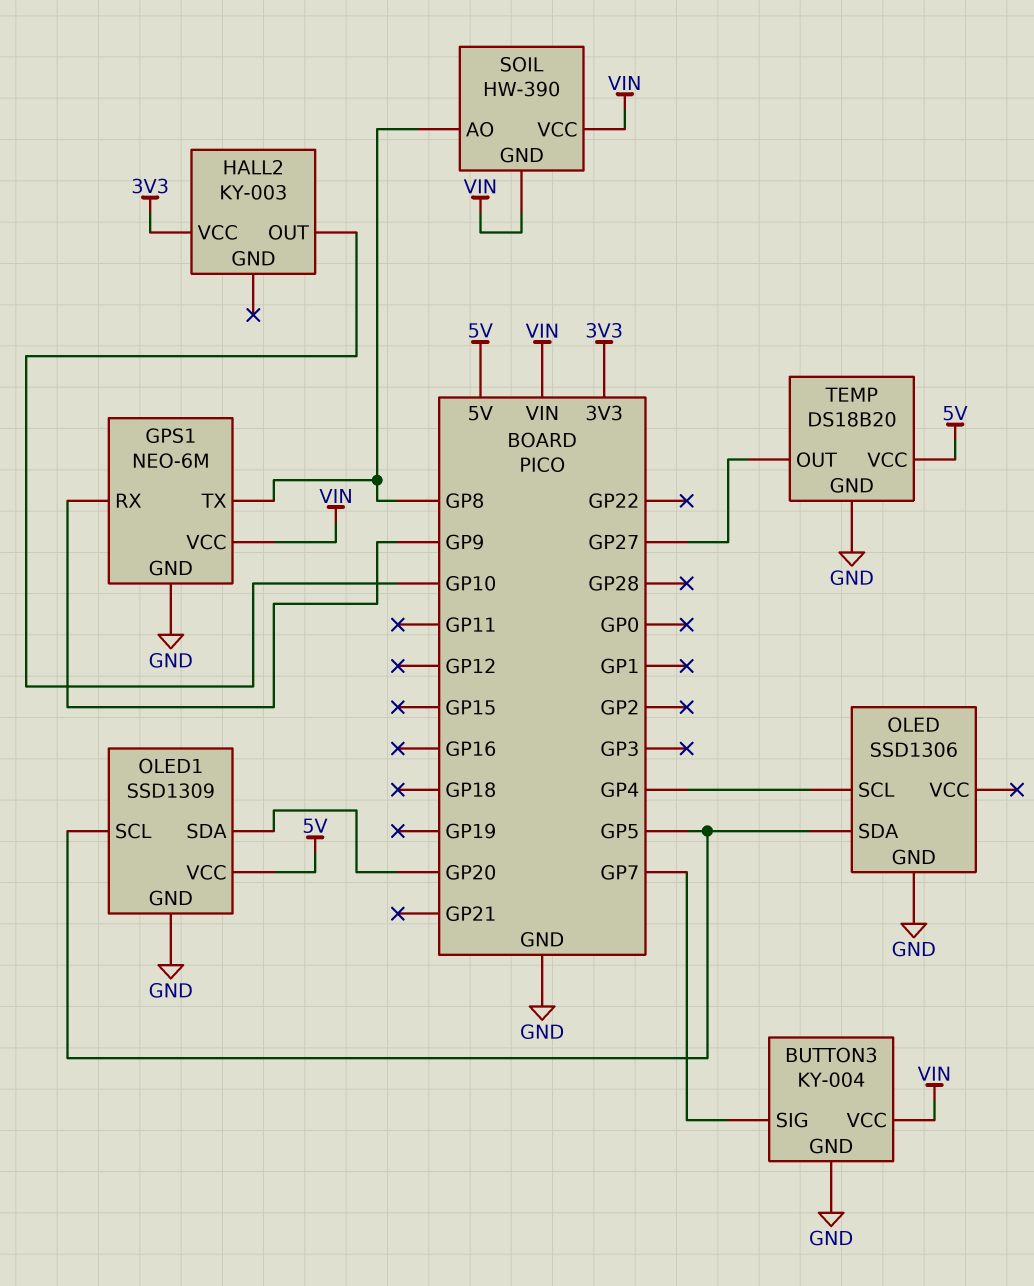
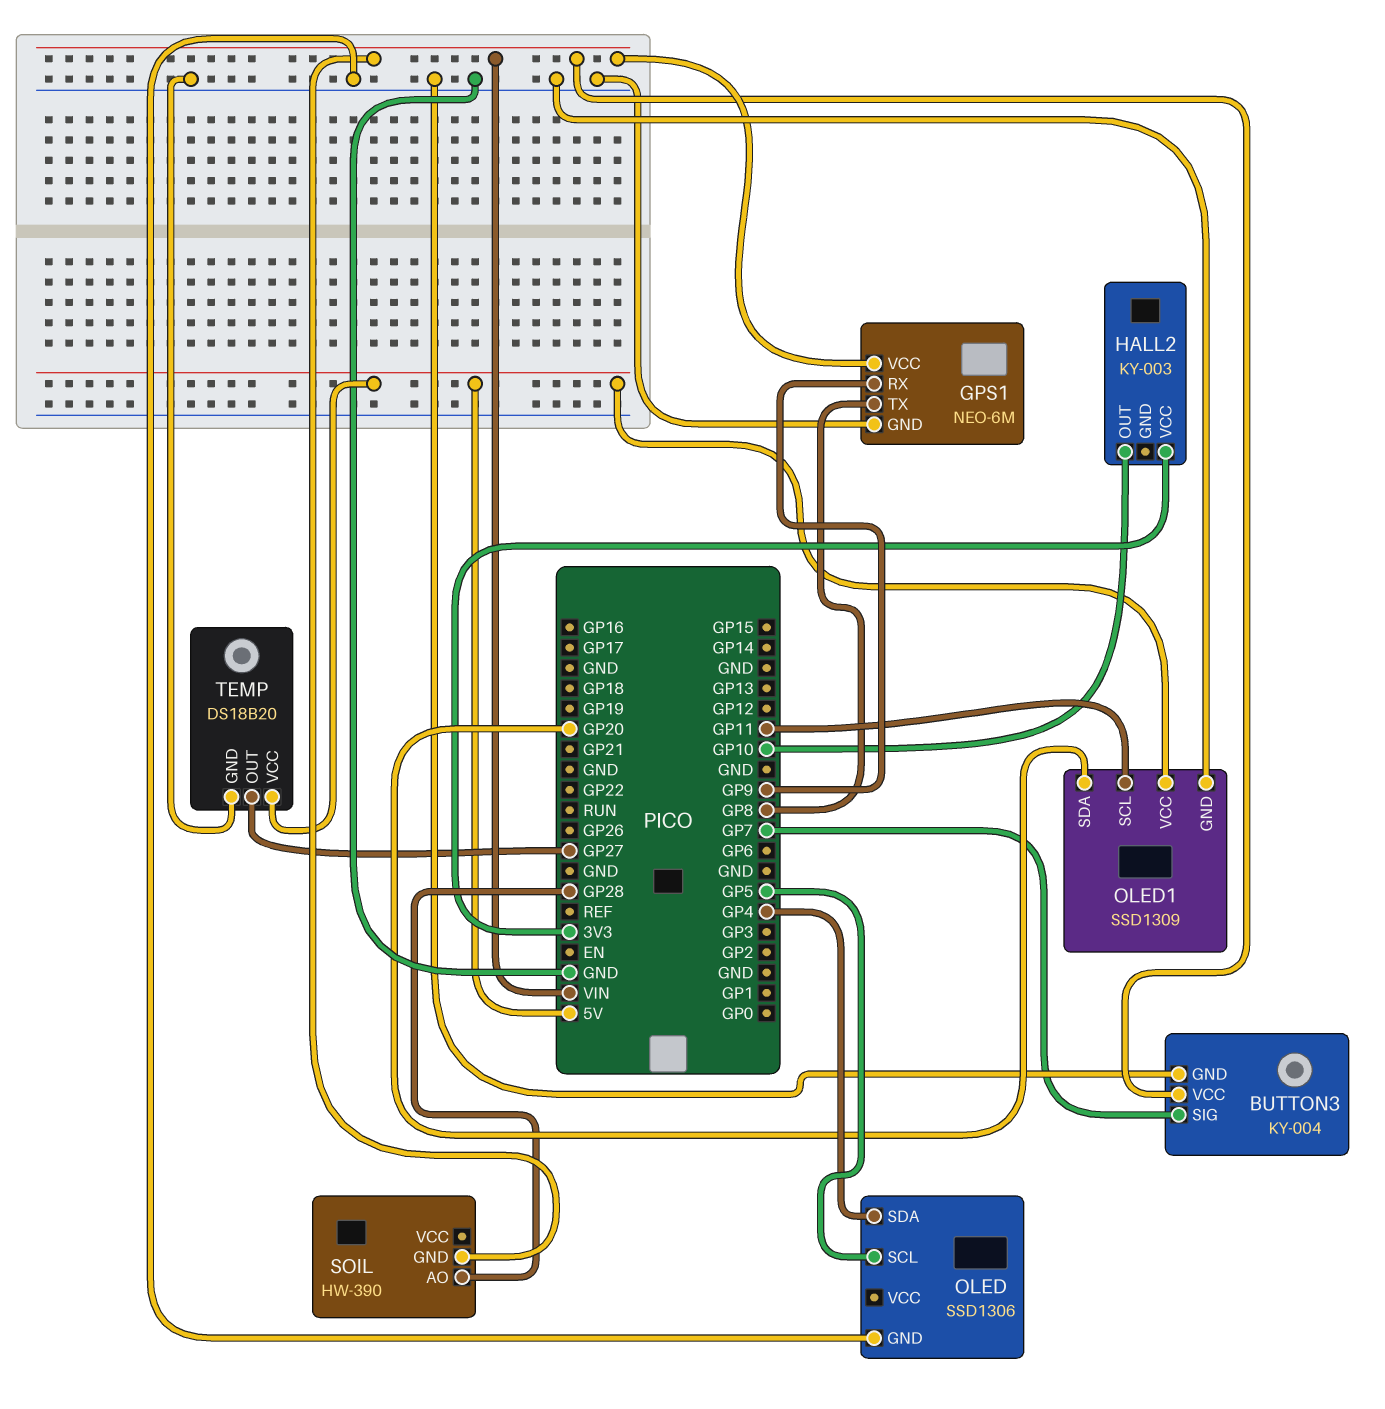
OLED pin SCL: GP4 -> GP5
OLED pin SDA: GP5 -> GP4
OLED1 pin SCL: GP5 -> GP11
SOIL pin AO: GP8 -> GP28
SOIL pin VCC: VIN -> none

